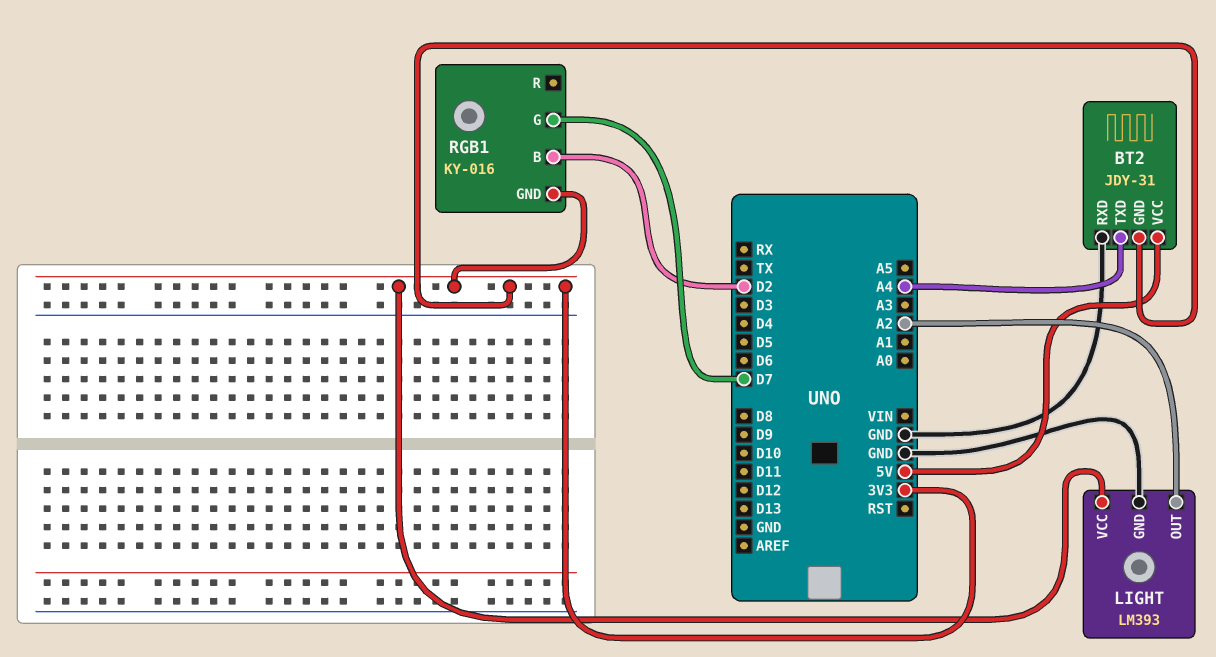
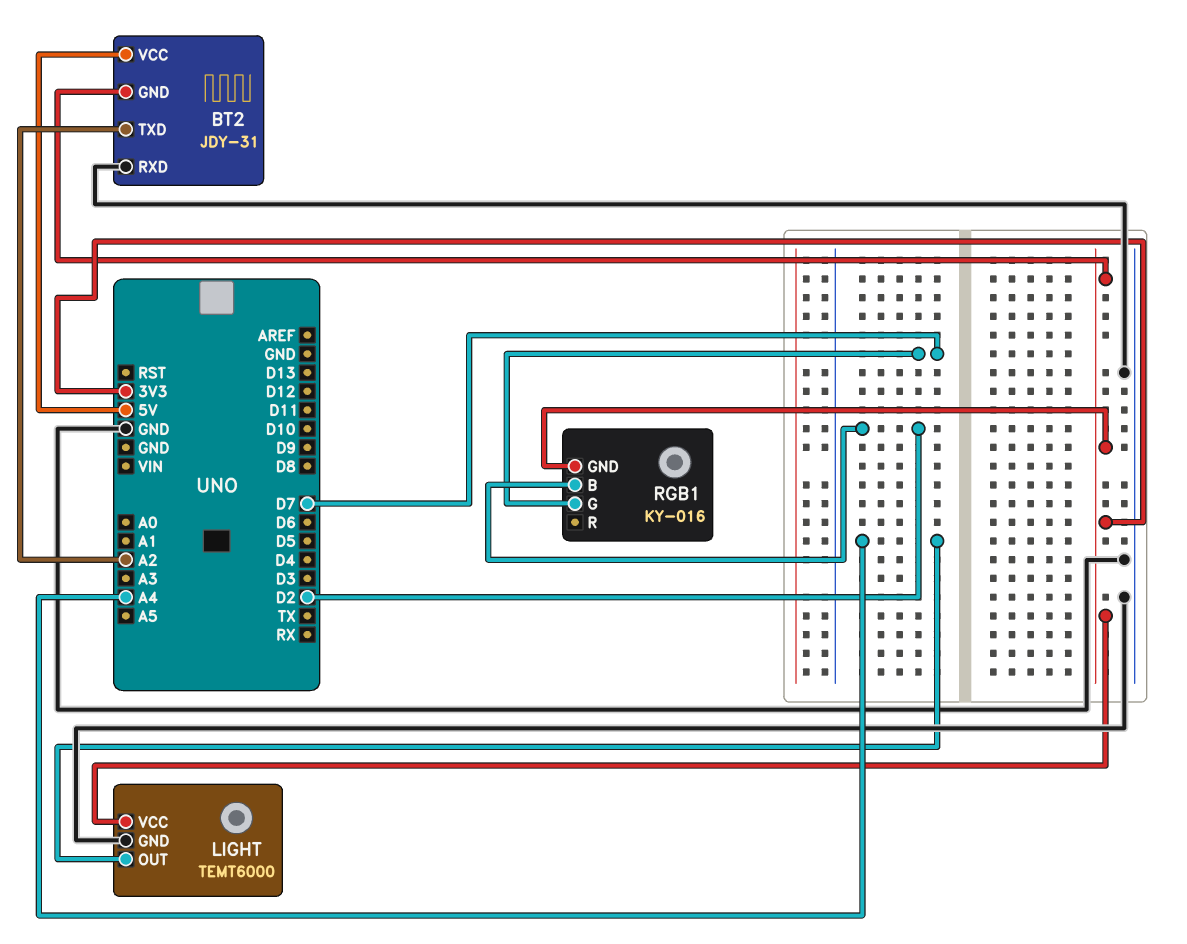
BT2 pin TXD: A4 -> A2
LIGHT: LM393 -> TEMT6000
LIGHT pin OUT: A2 -> A4

